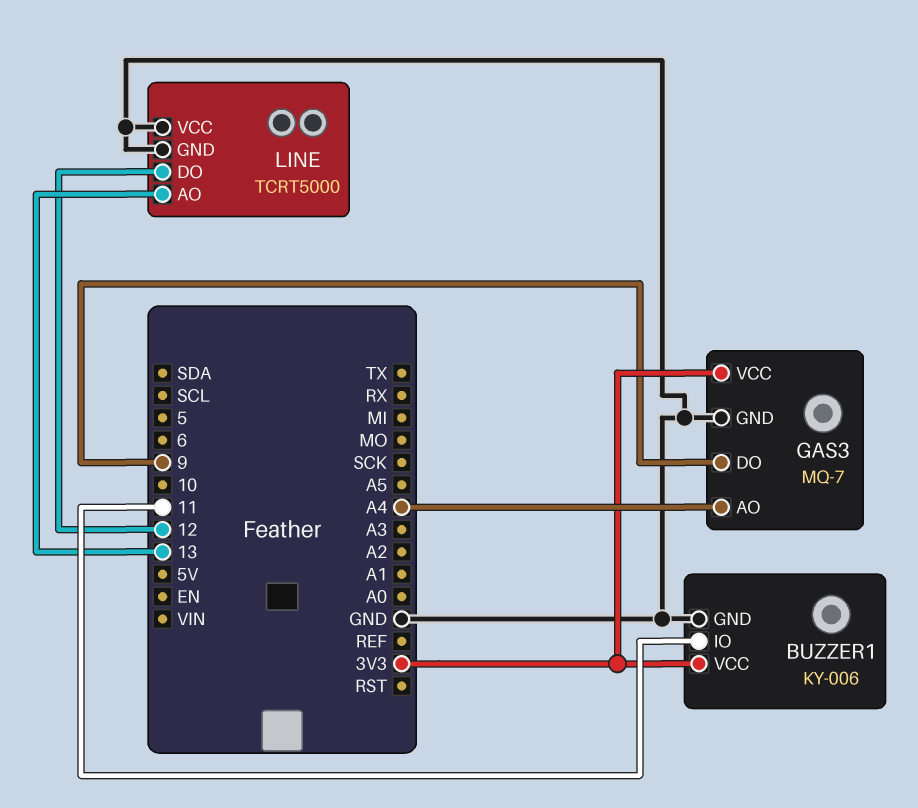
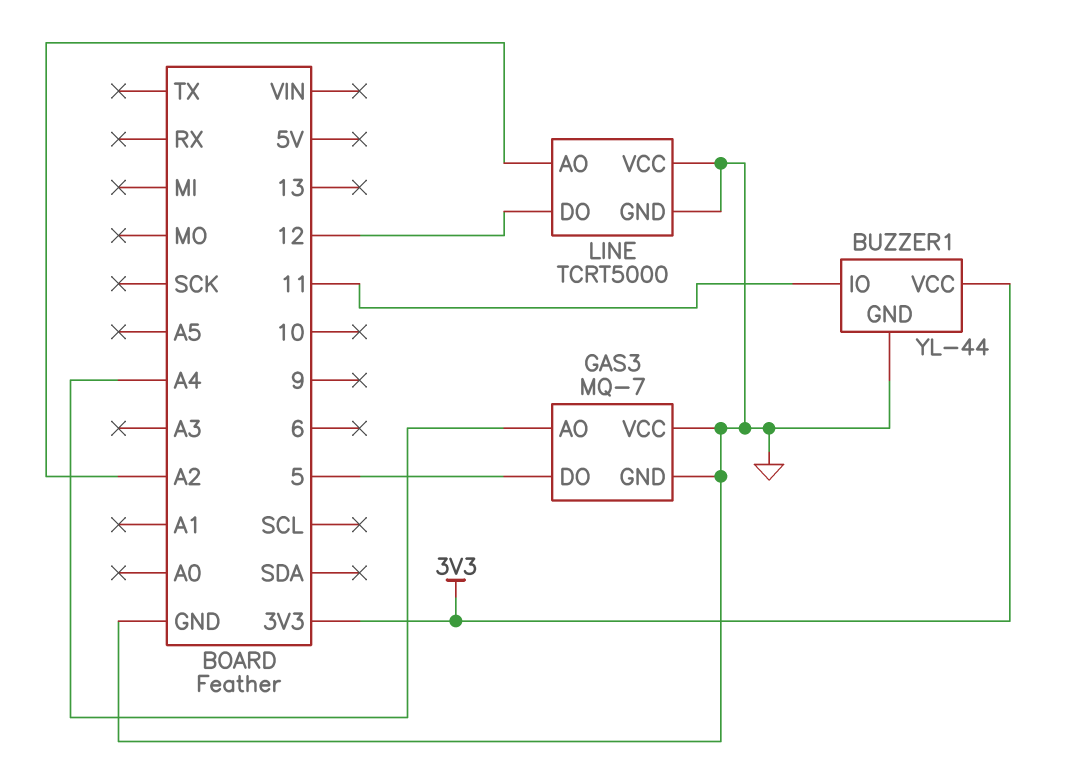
BUZZER1: KY-006 -> YL-44
GAS3 pin DO: 9 -> 5
GAS3 pin VCC: 3V3 -> GND
LINE pin AO: 13 -> A2

